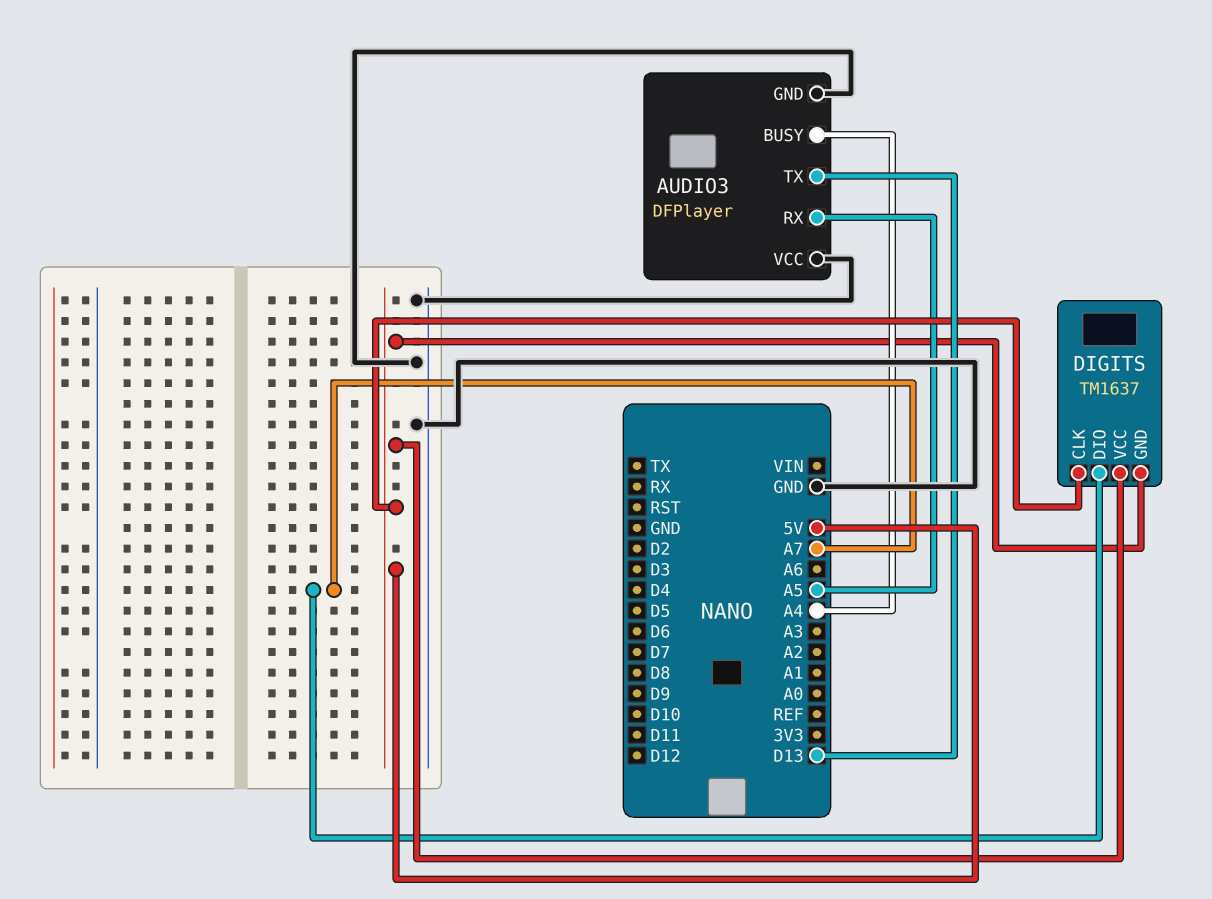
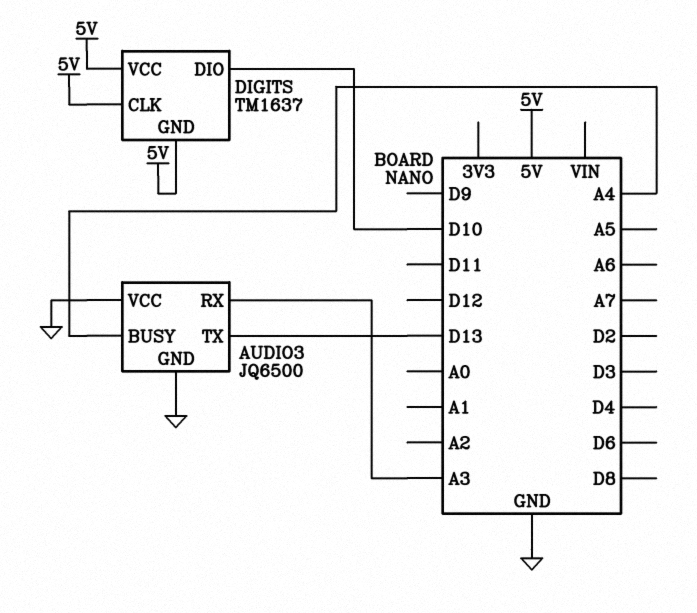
AUDIO3: DFPlayer -> JQ6500
AUDIO3 pin RX: A5 -> A3
DIGITS pin DIO: A7 -> D10

